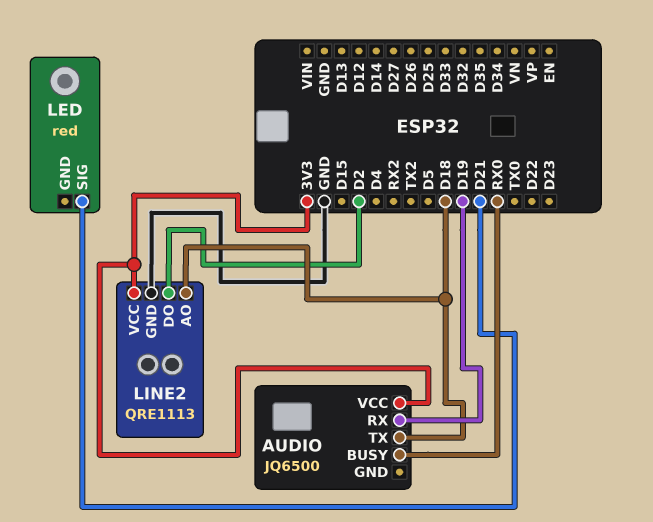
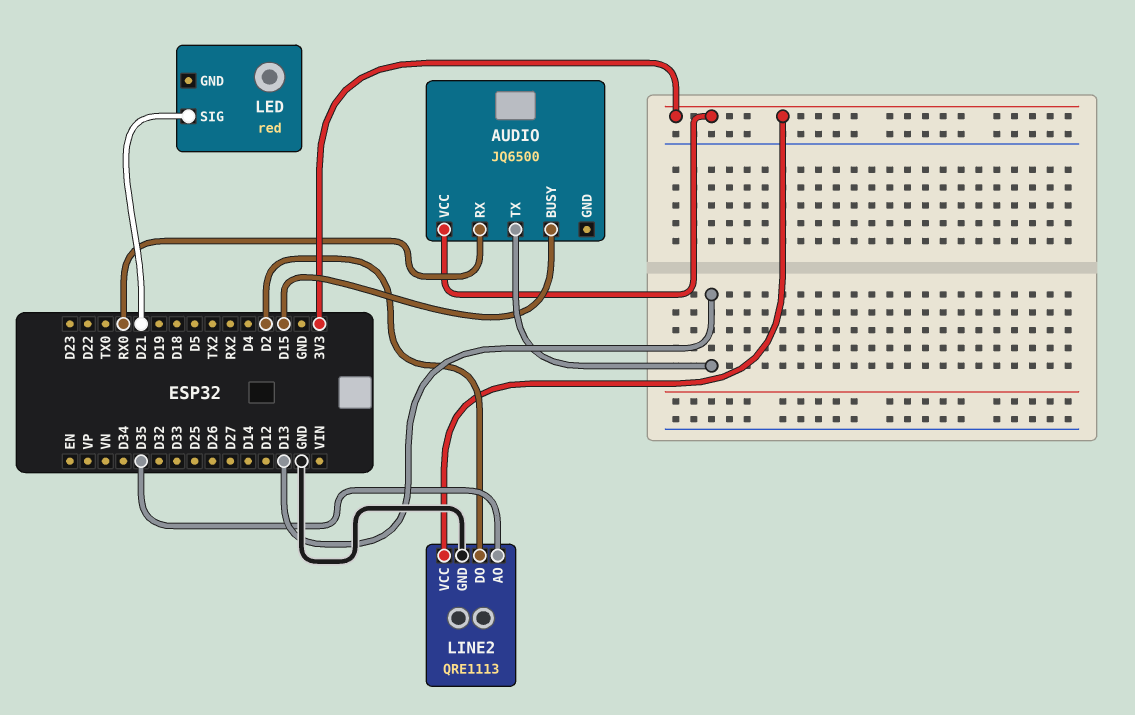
AUDIO pin BUSY: RX0 -> D15
AUDIO pin RX: D19 -> RX0
AUDIO pin TX: D18 -> D13
LINE2 pin AO: D18 -> D35

